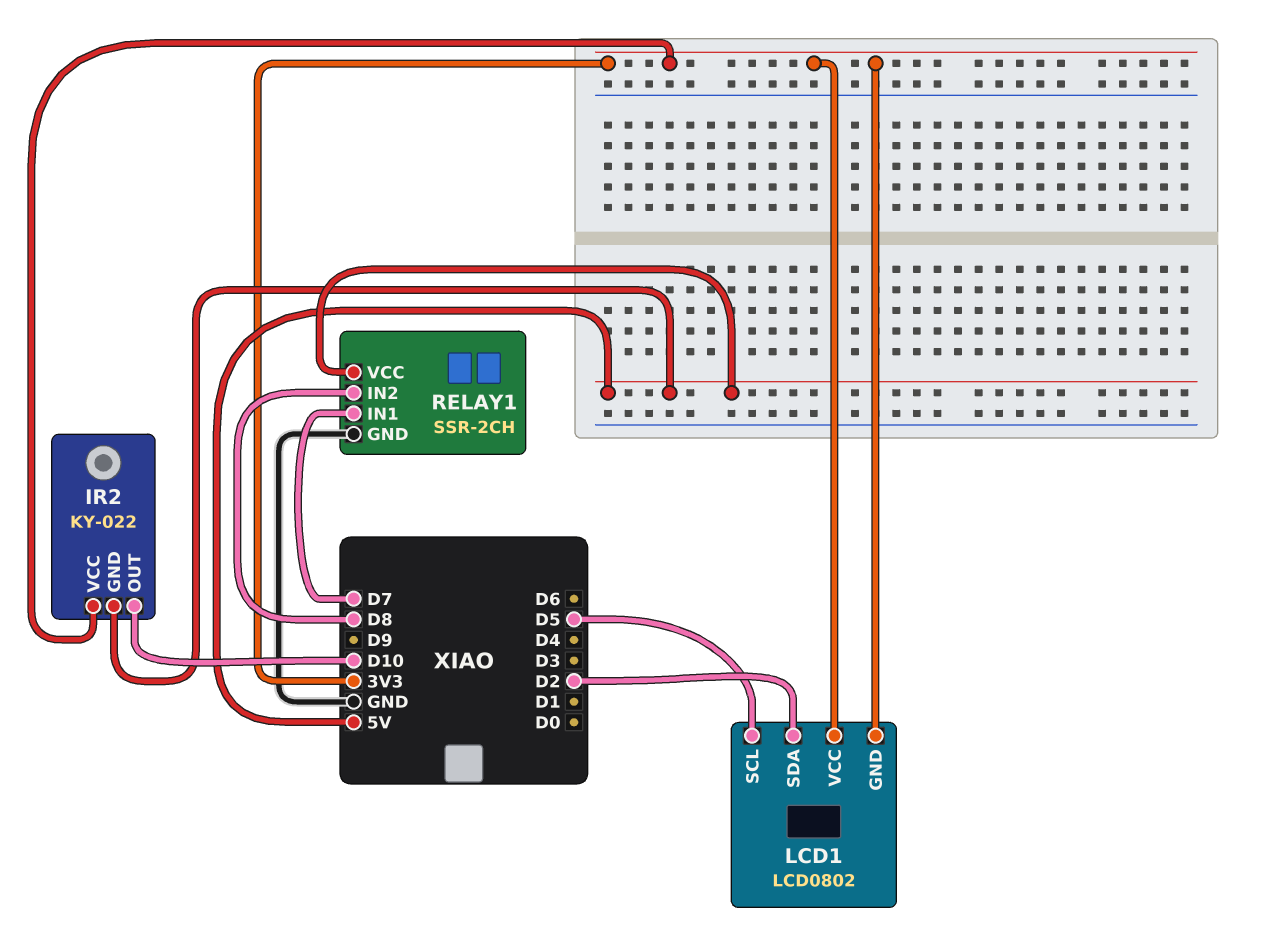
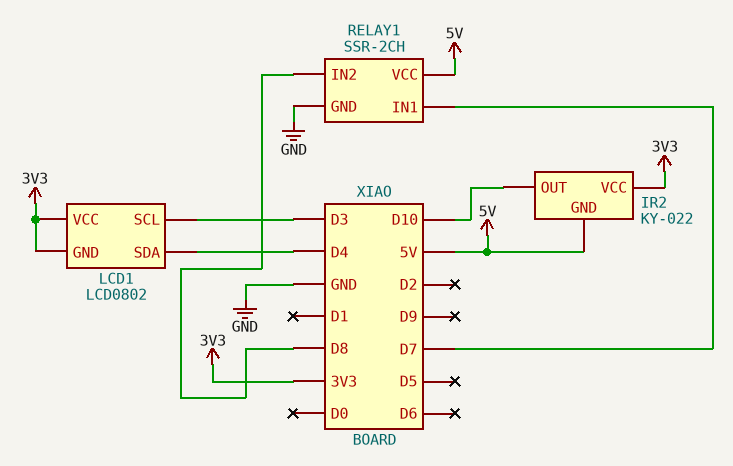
LCD1 pin SCL: D5 -> D3
LCD1 pin SDA: D2 -> D4

